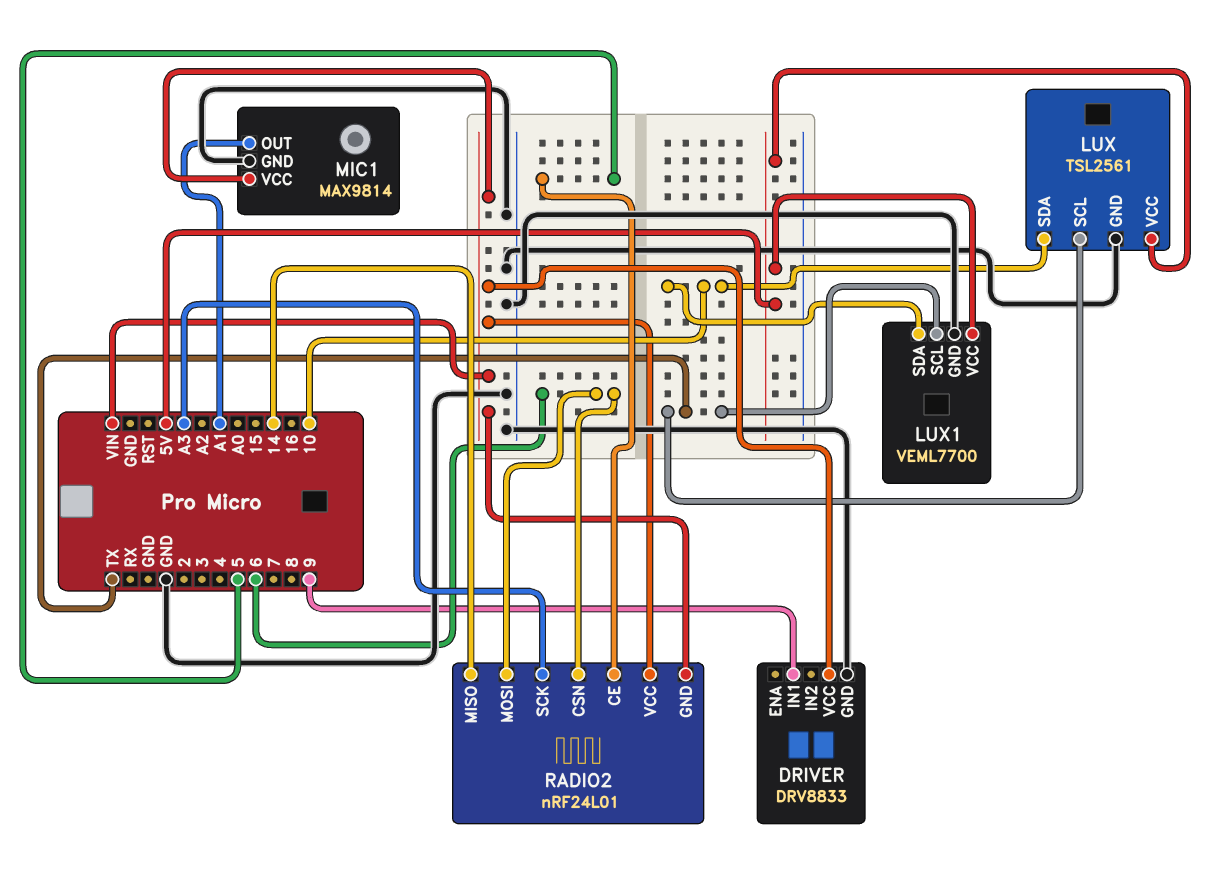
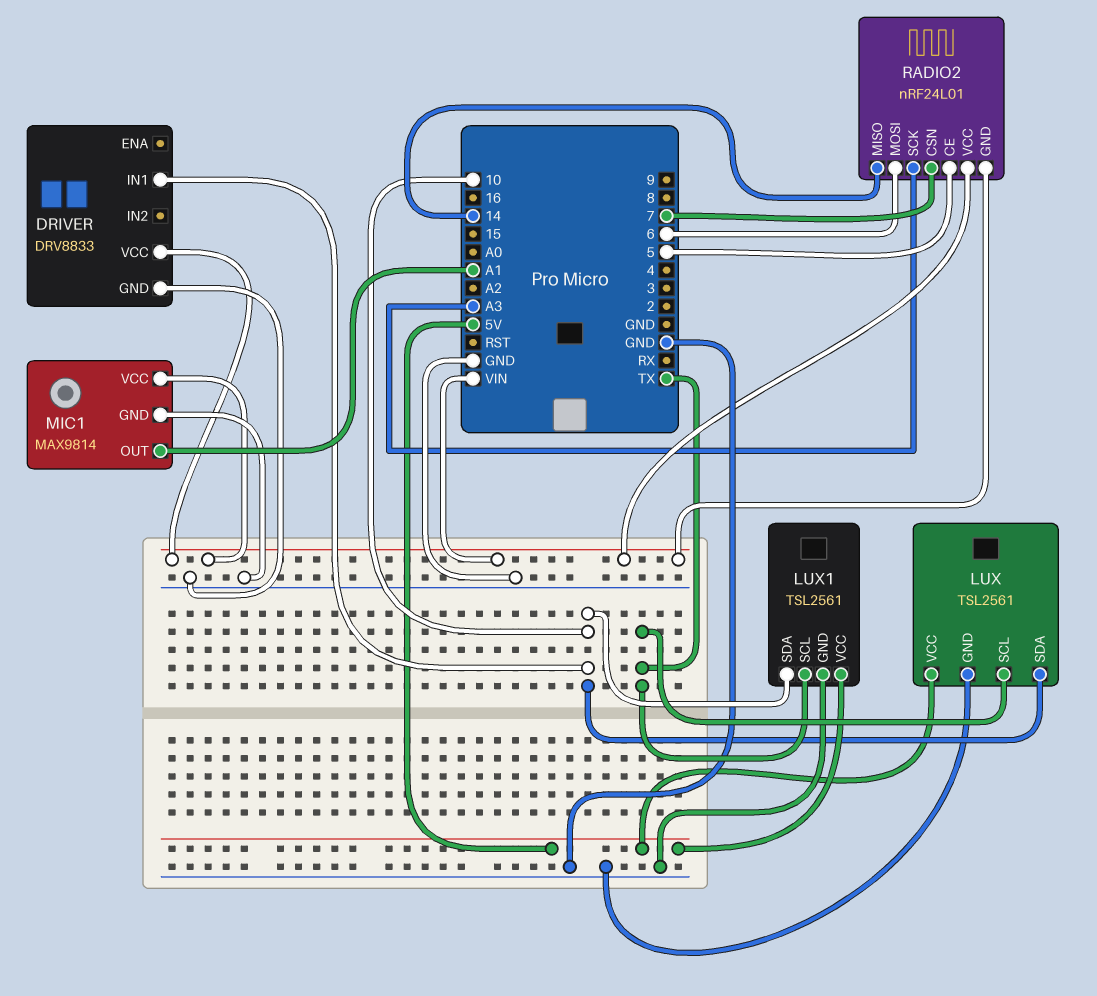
DRIVER pin IN1: 9 -> 10
LUX1: VEML7700 -> TSL2561
RADIO2 pin CSN: 6 -> 7

